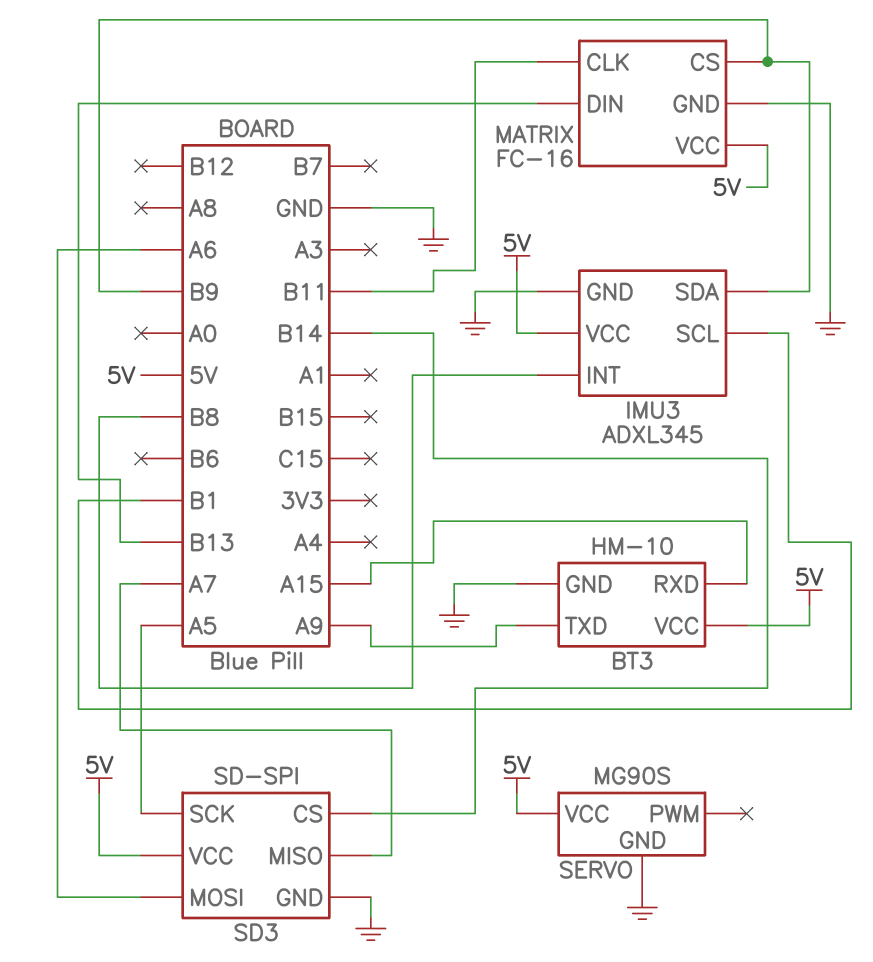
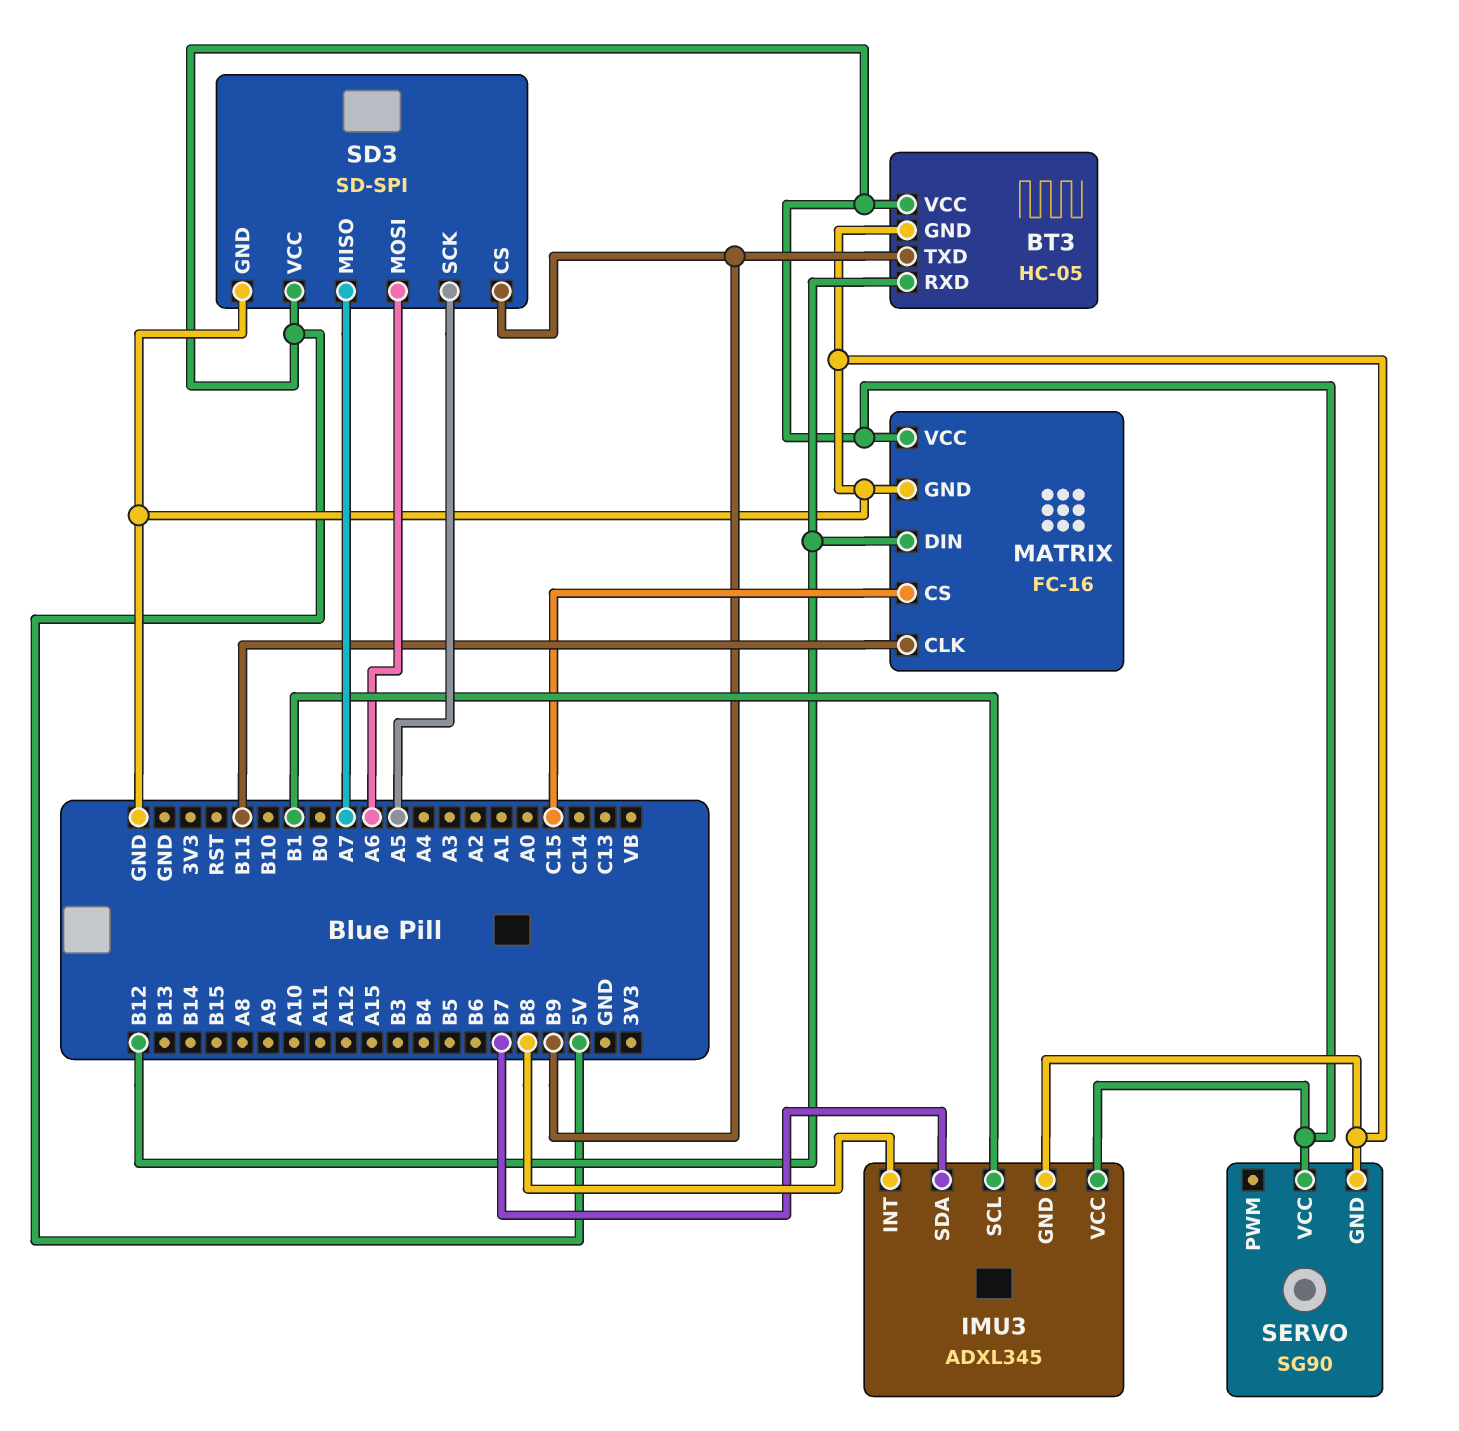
BT3: HM-10 -> HC-05
BT3 pin RXD: A15 -> B12
BT3 pin TXD: A9 -> B9
IMU3 pin SDA: B9 -> B7
MATRIX pin CS: B9 -> C15
MATRIX pin DIN: B13 -> B12
SD3 pin CS: B14 -> B9
SERVO: MG90S -> SG90

